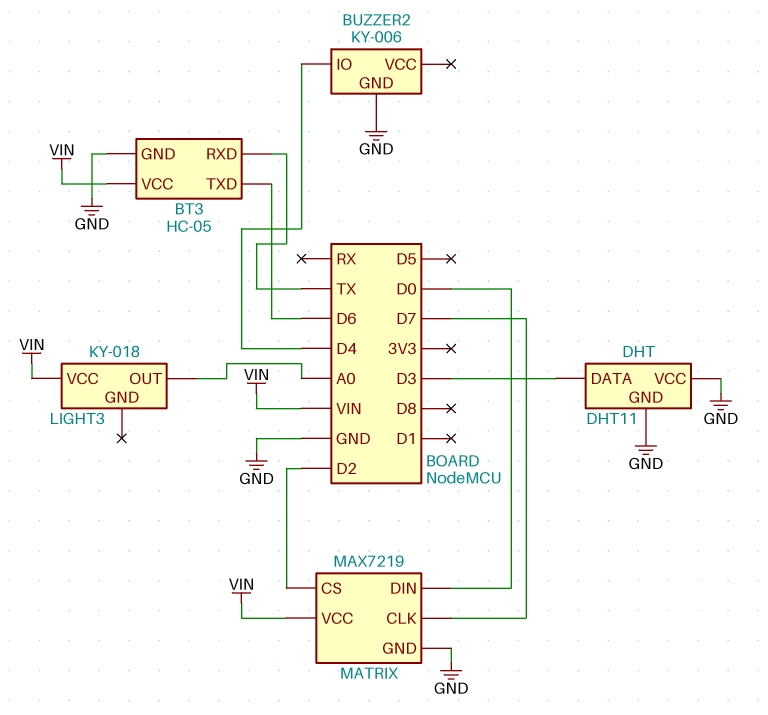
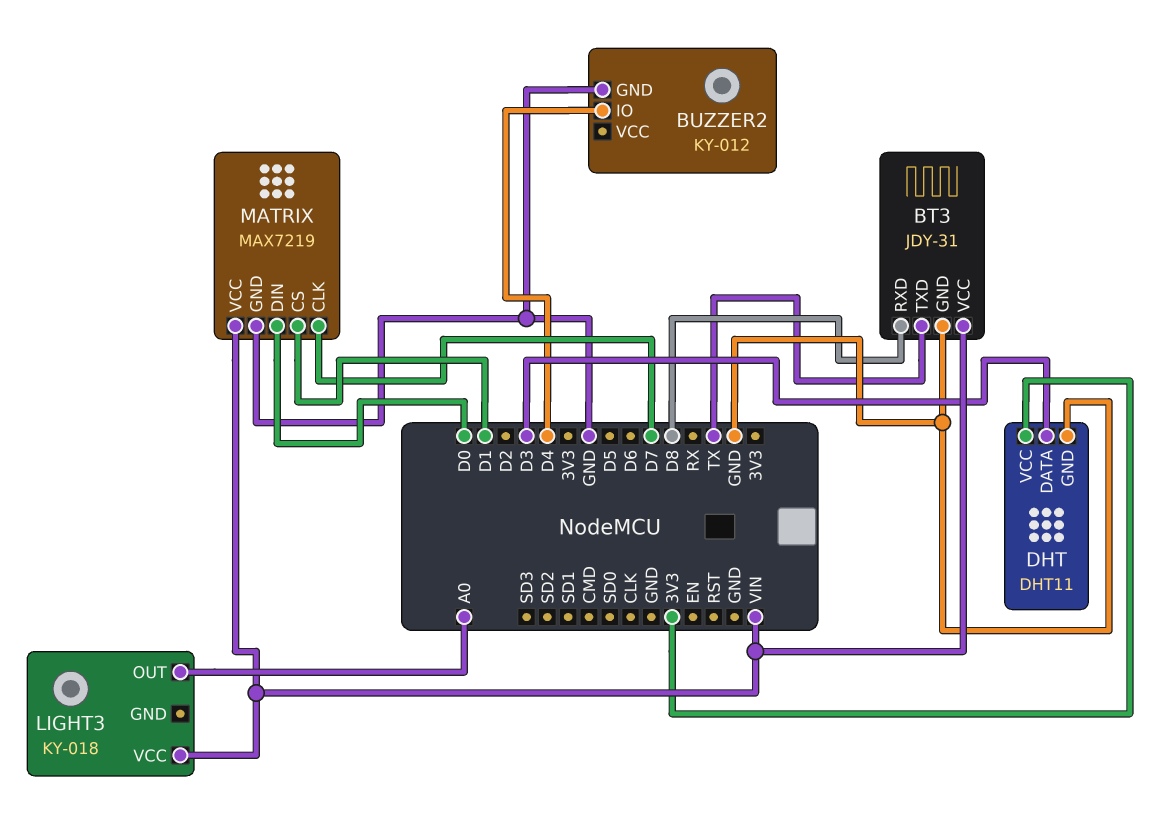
BT3: HC-05 -> JDY-31
BT3 pin RXD: TX -> D8
BT3 pin TXD: D6 -> TX
BUZZER2: KY-006 -> KY-012
DHT pin VCC: GND -> 3V3
MATRIX pin CS: D2 -> D1

